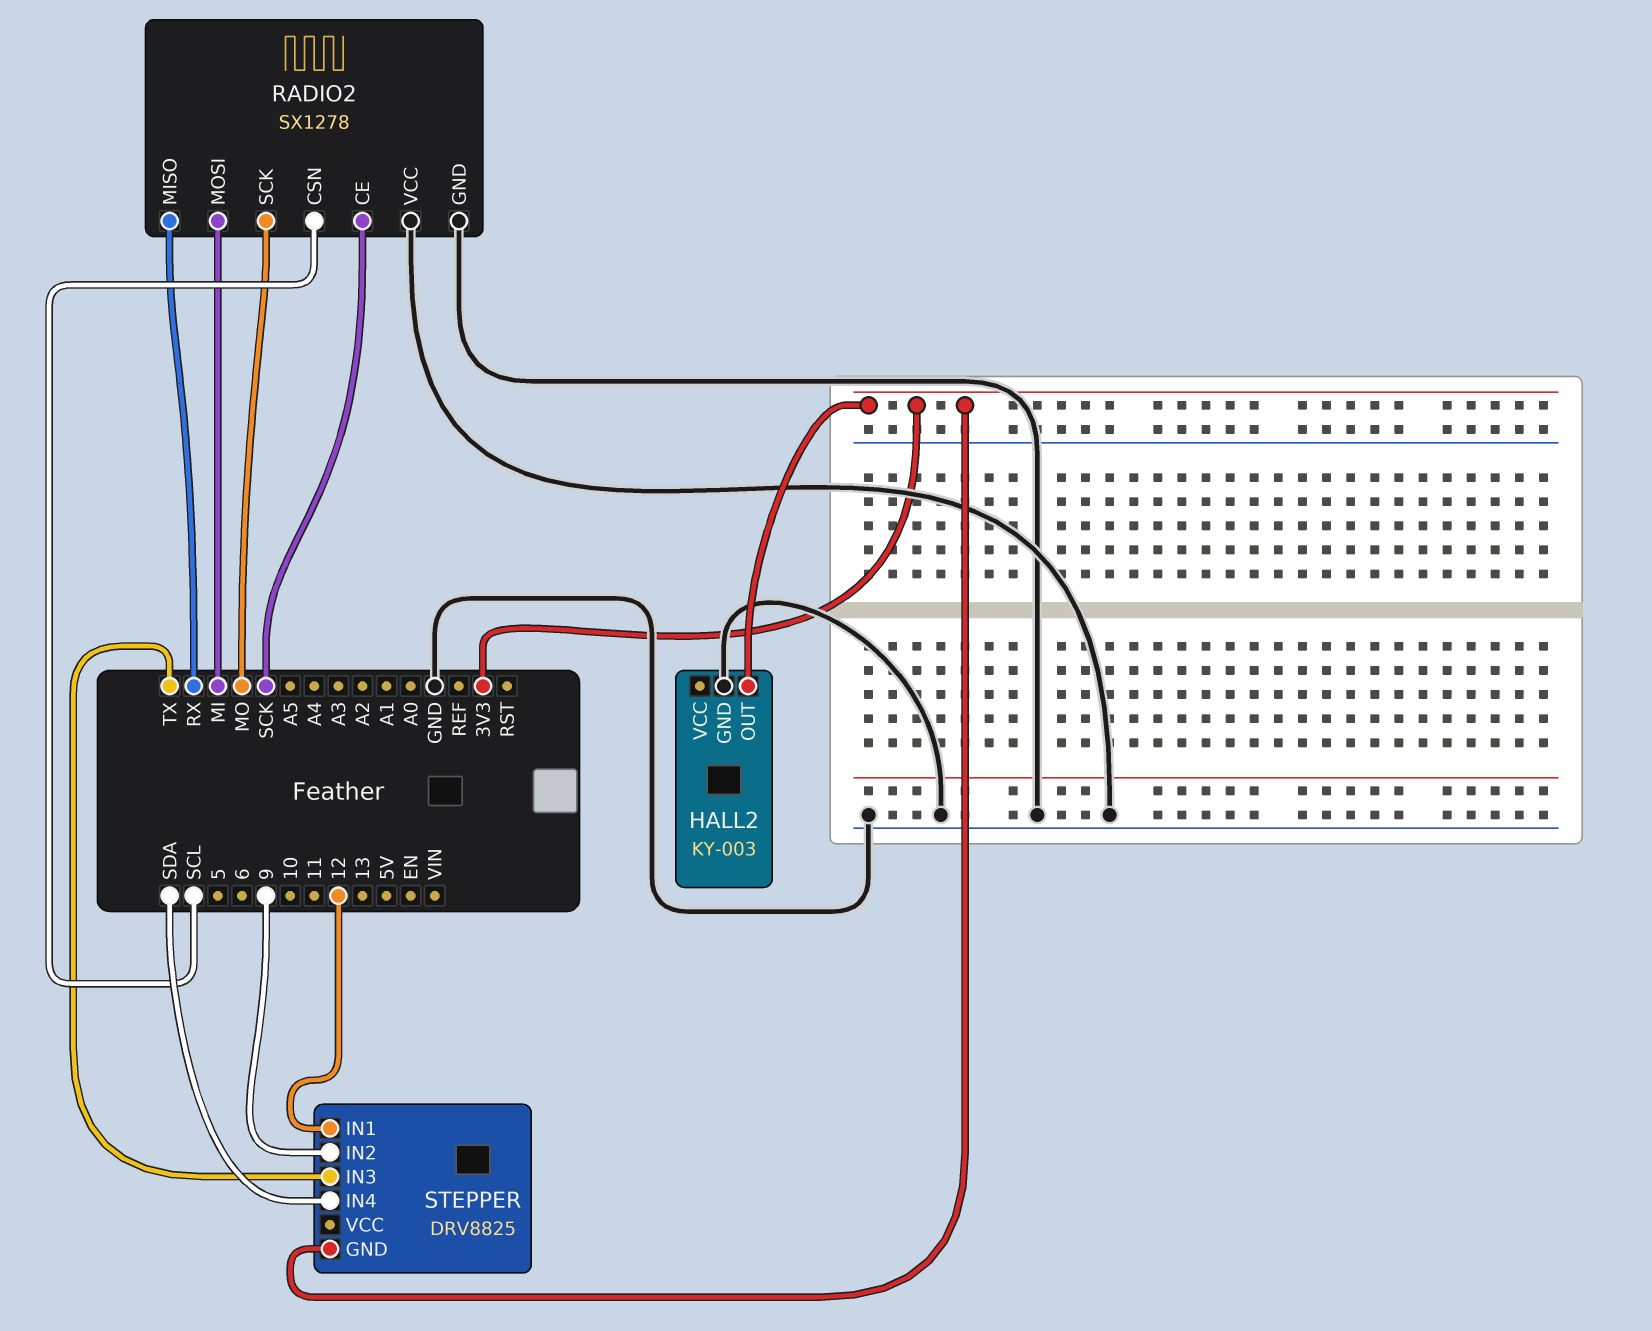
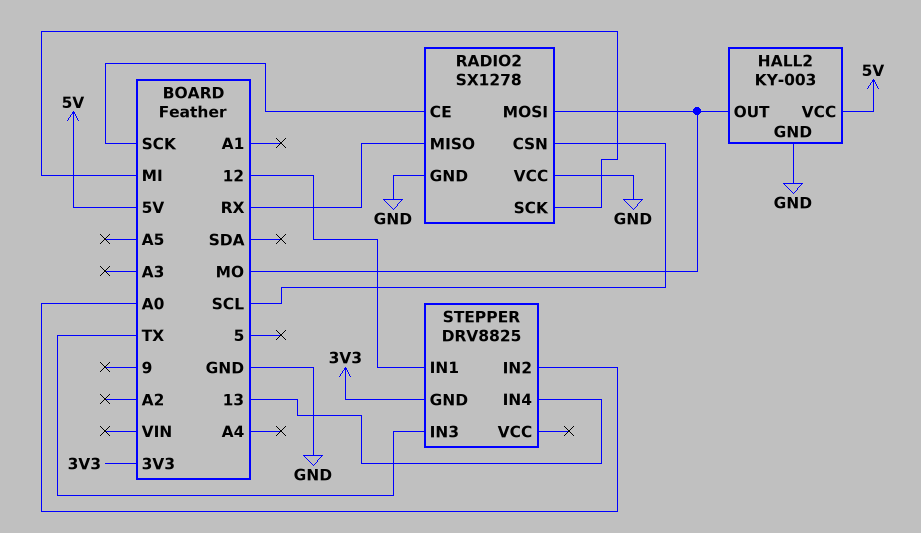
HALL2 pin OUT: 3V3 -> MO
HALL2 pin VCC: none -> 5V
RADIO2 pin MOSI: MI -> MO
RADIO2 pin SCK: MO -> MI
STEPPER pin IN2: 9 -> A0
STEPPER pin IN4: SDA -> 13

